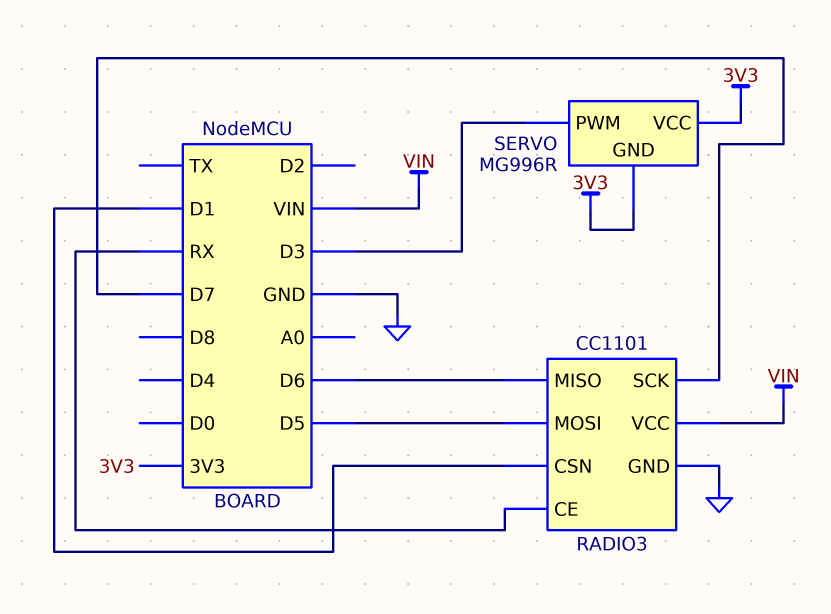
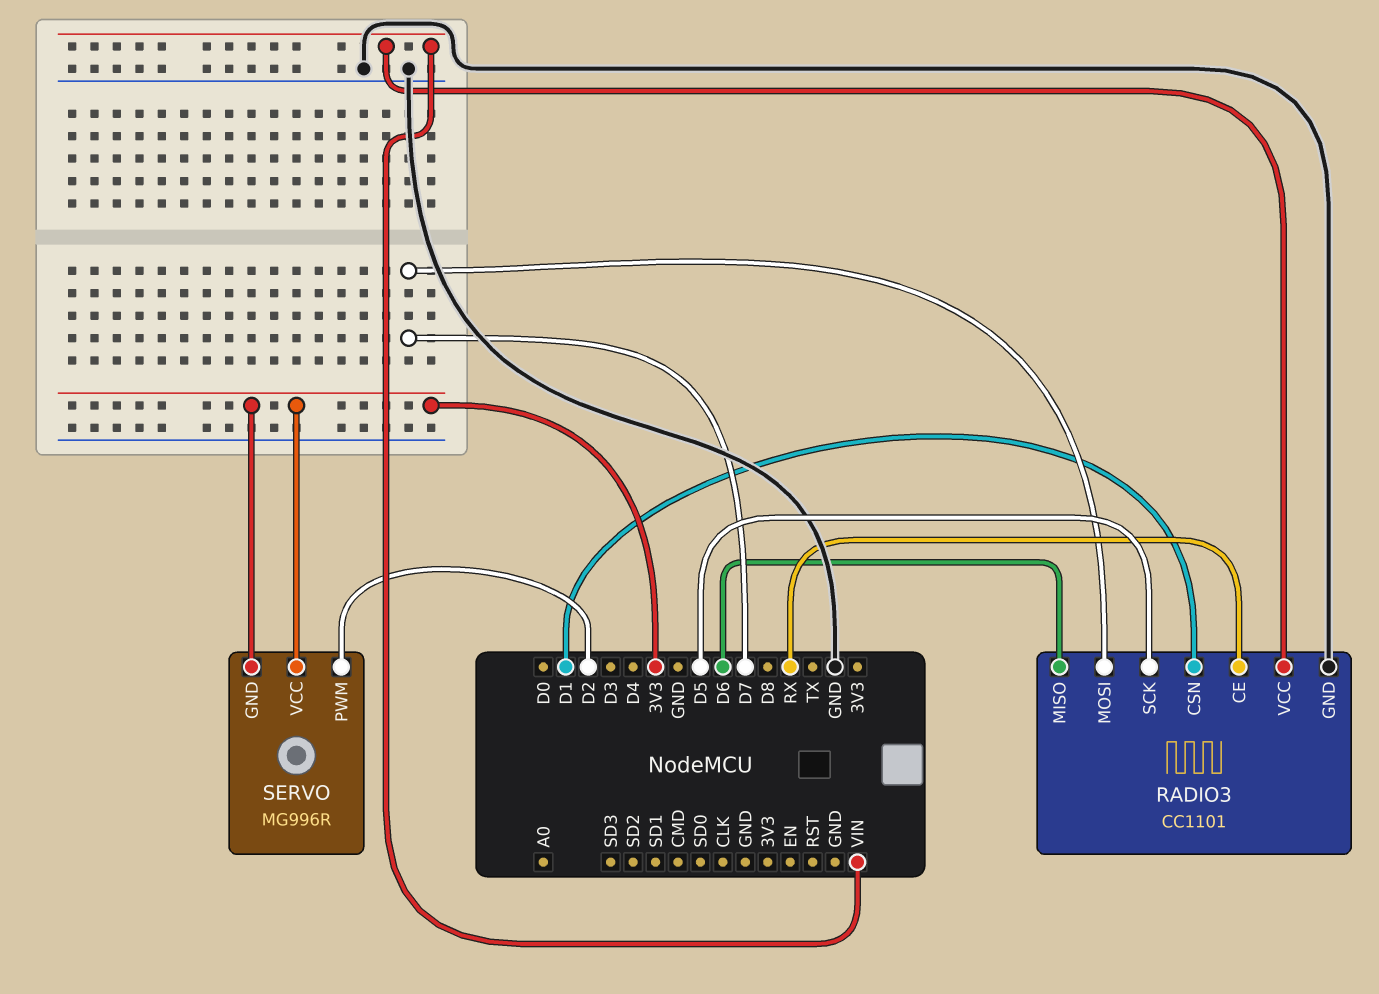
RADIO3 pin MOSI: D5 -> D7
RADIO3 pin SCK: D7 -> D5
SERVO pin PWM: D3 -> D2

